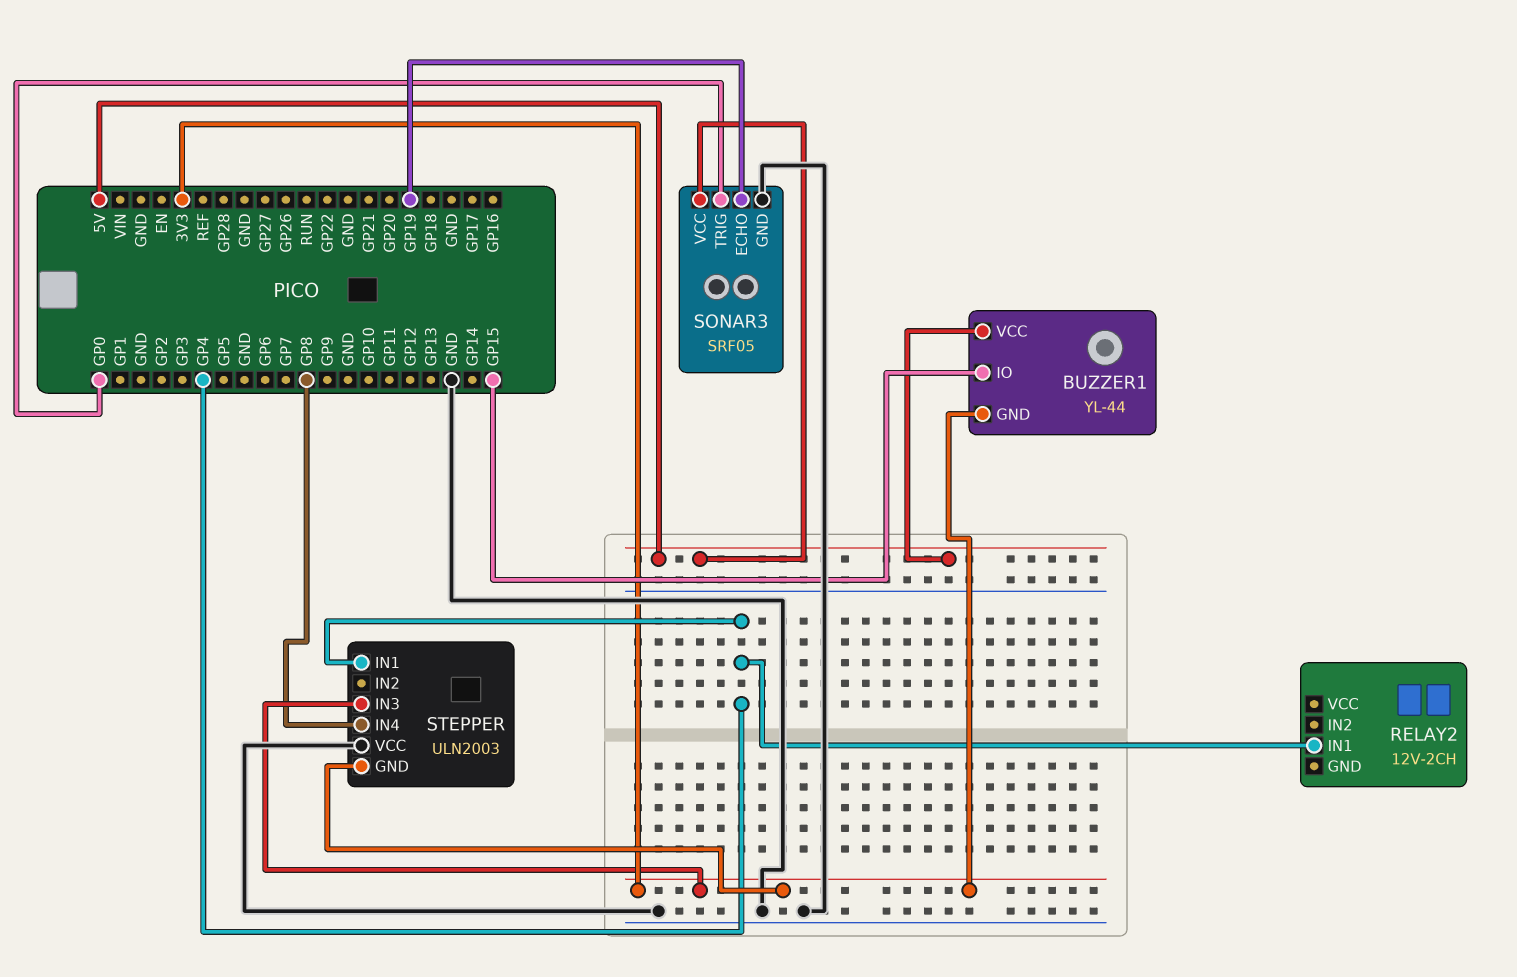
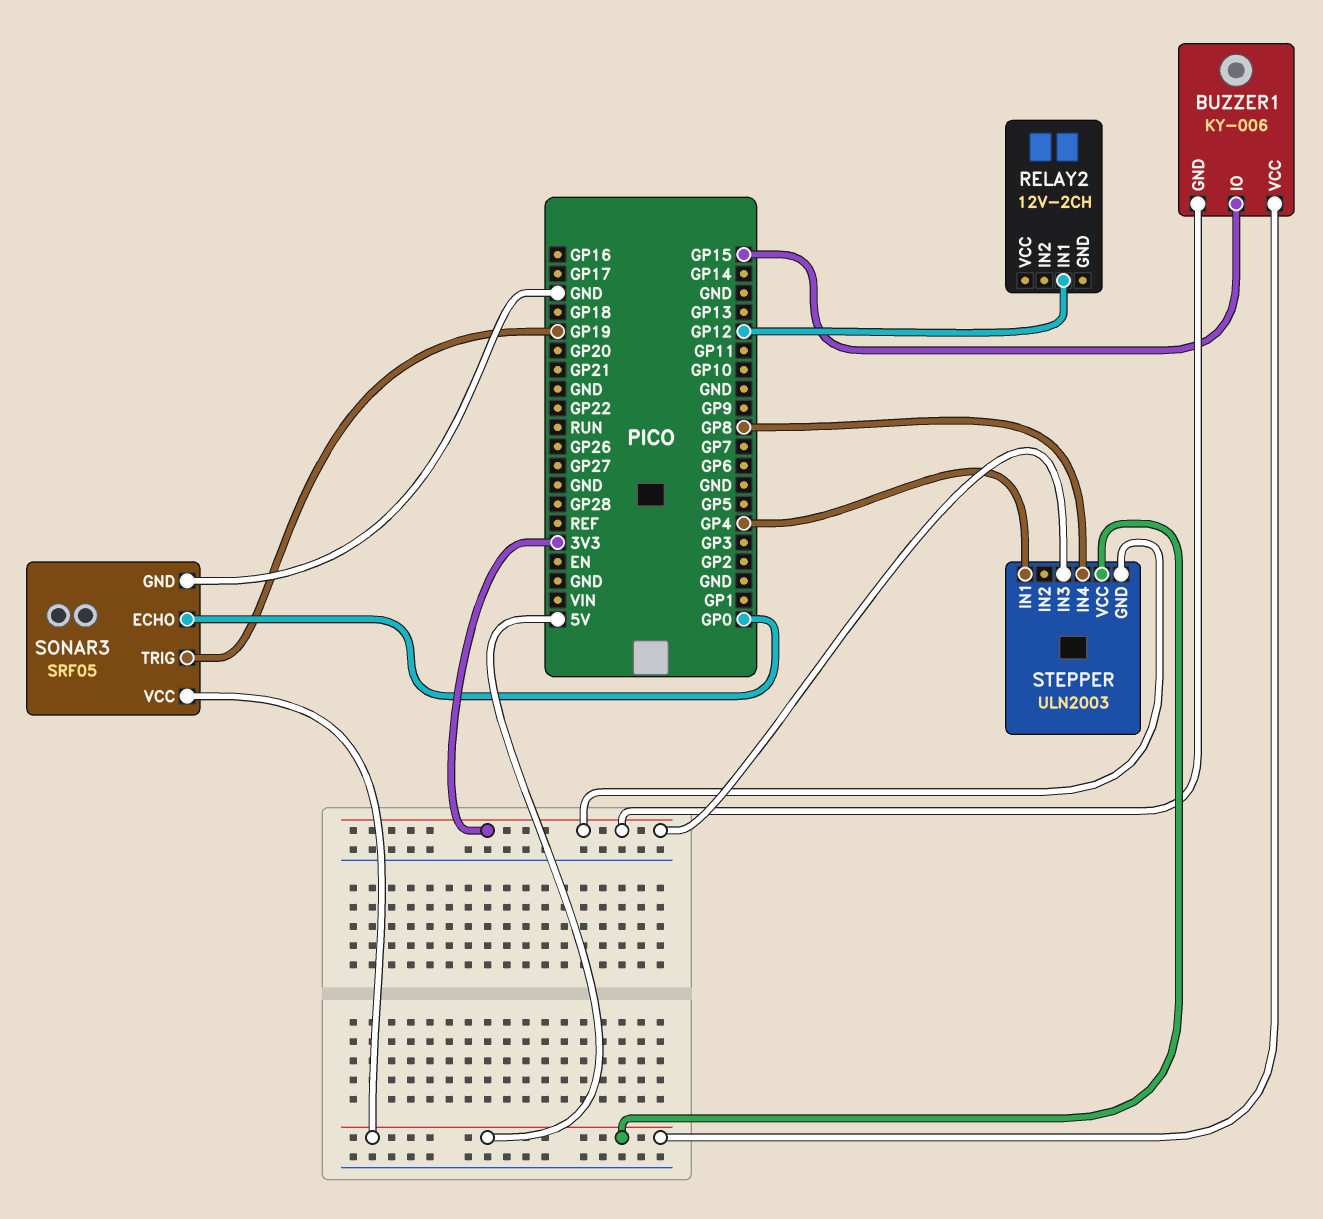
BUZZER1: YL-44 -> KY-006
RELAY2 pin IN1: GP4 -> GP12
SONAR3 pin ECHO: GP19 -> GP0
SONAR3 pin TRIG: GP0 -> GP19
STEPPER pin VCC: GND -> 5V

